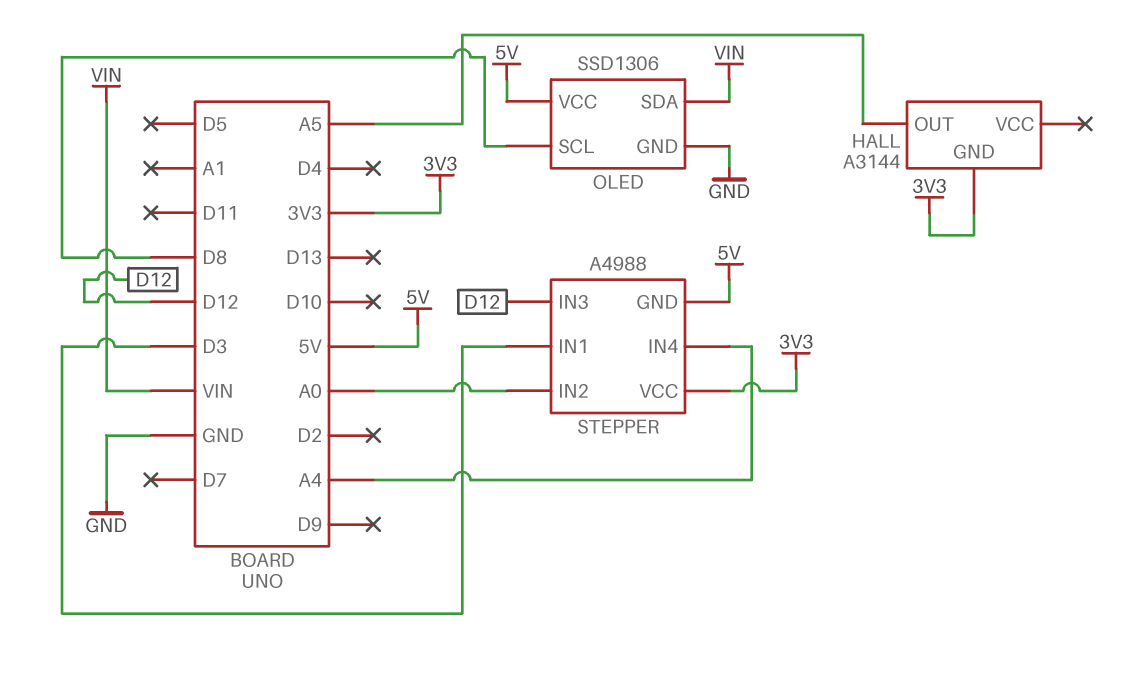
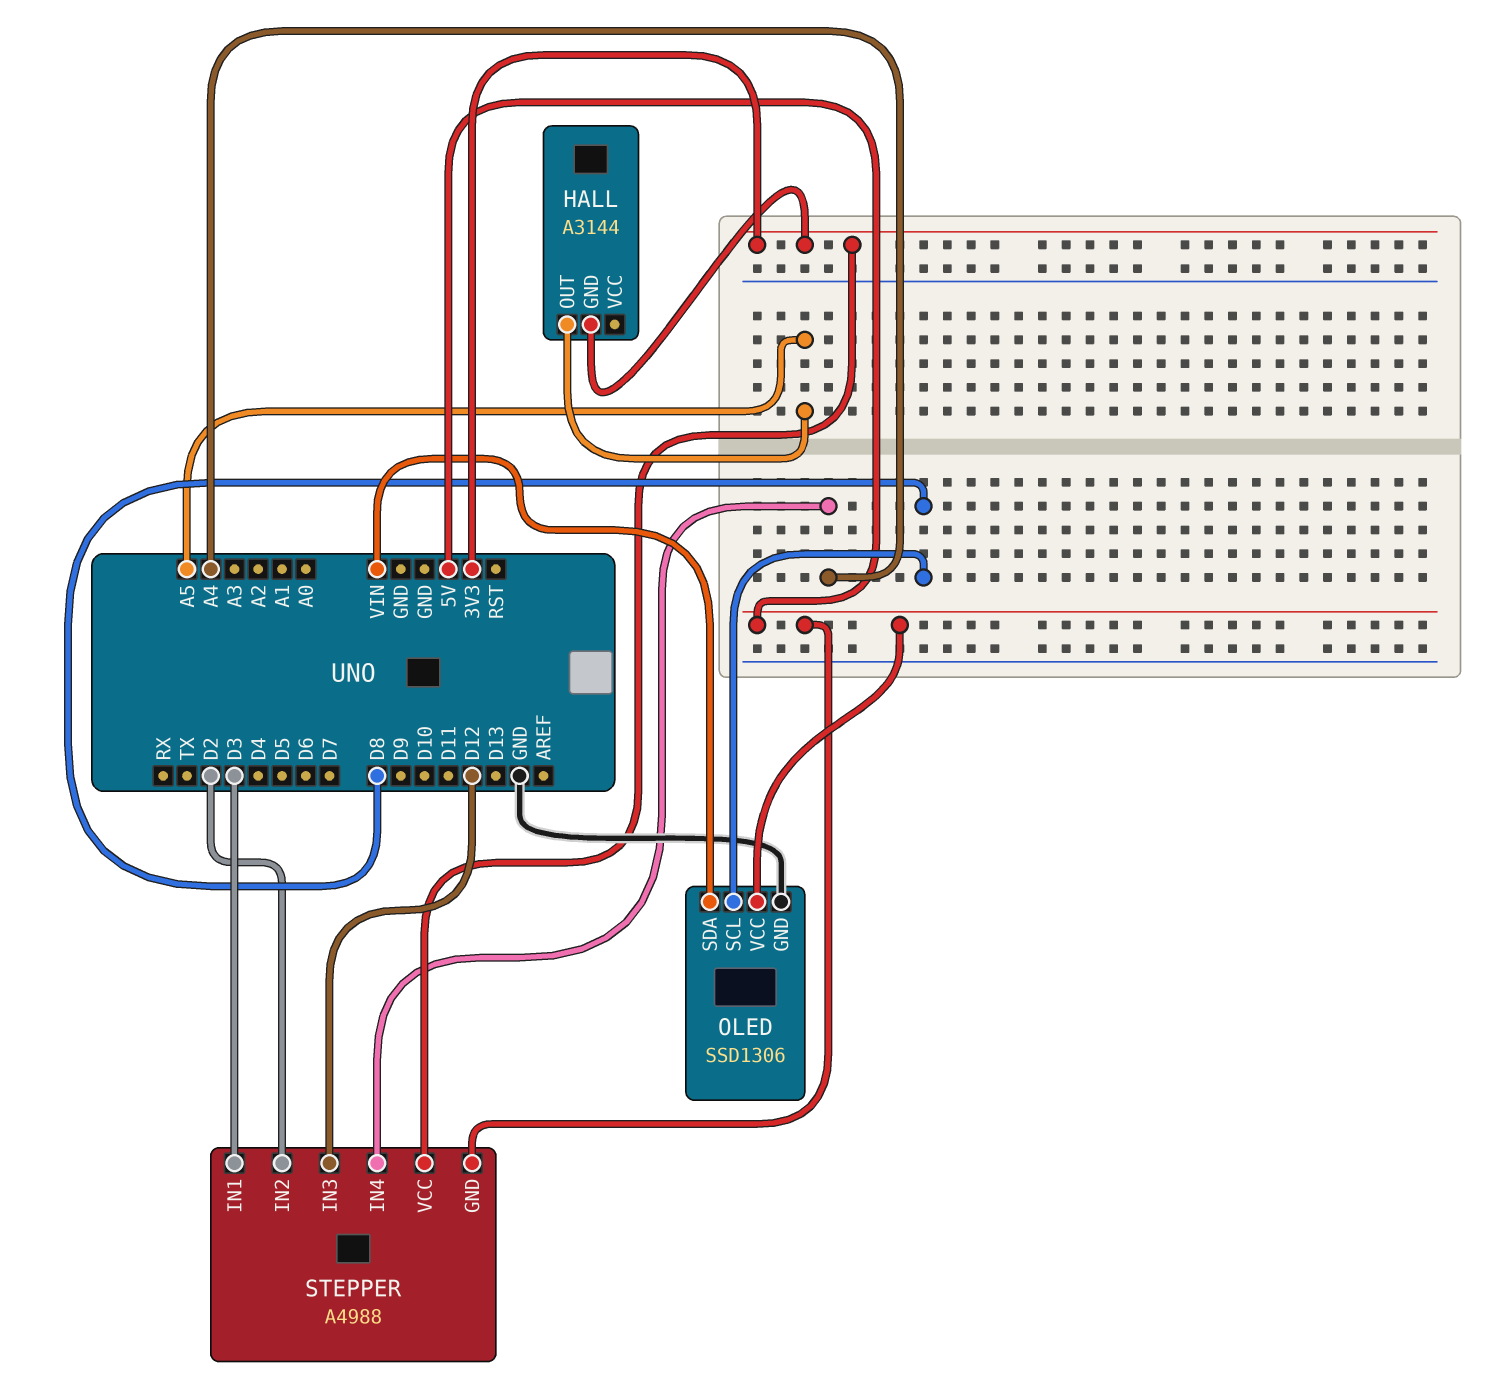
STEPPER pin IN2: A0 -> D2

